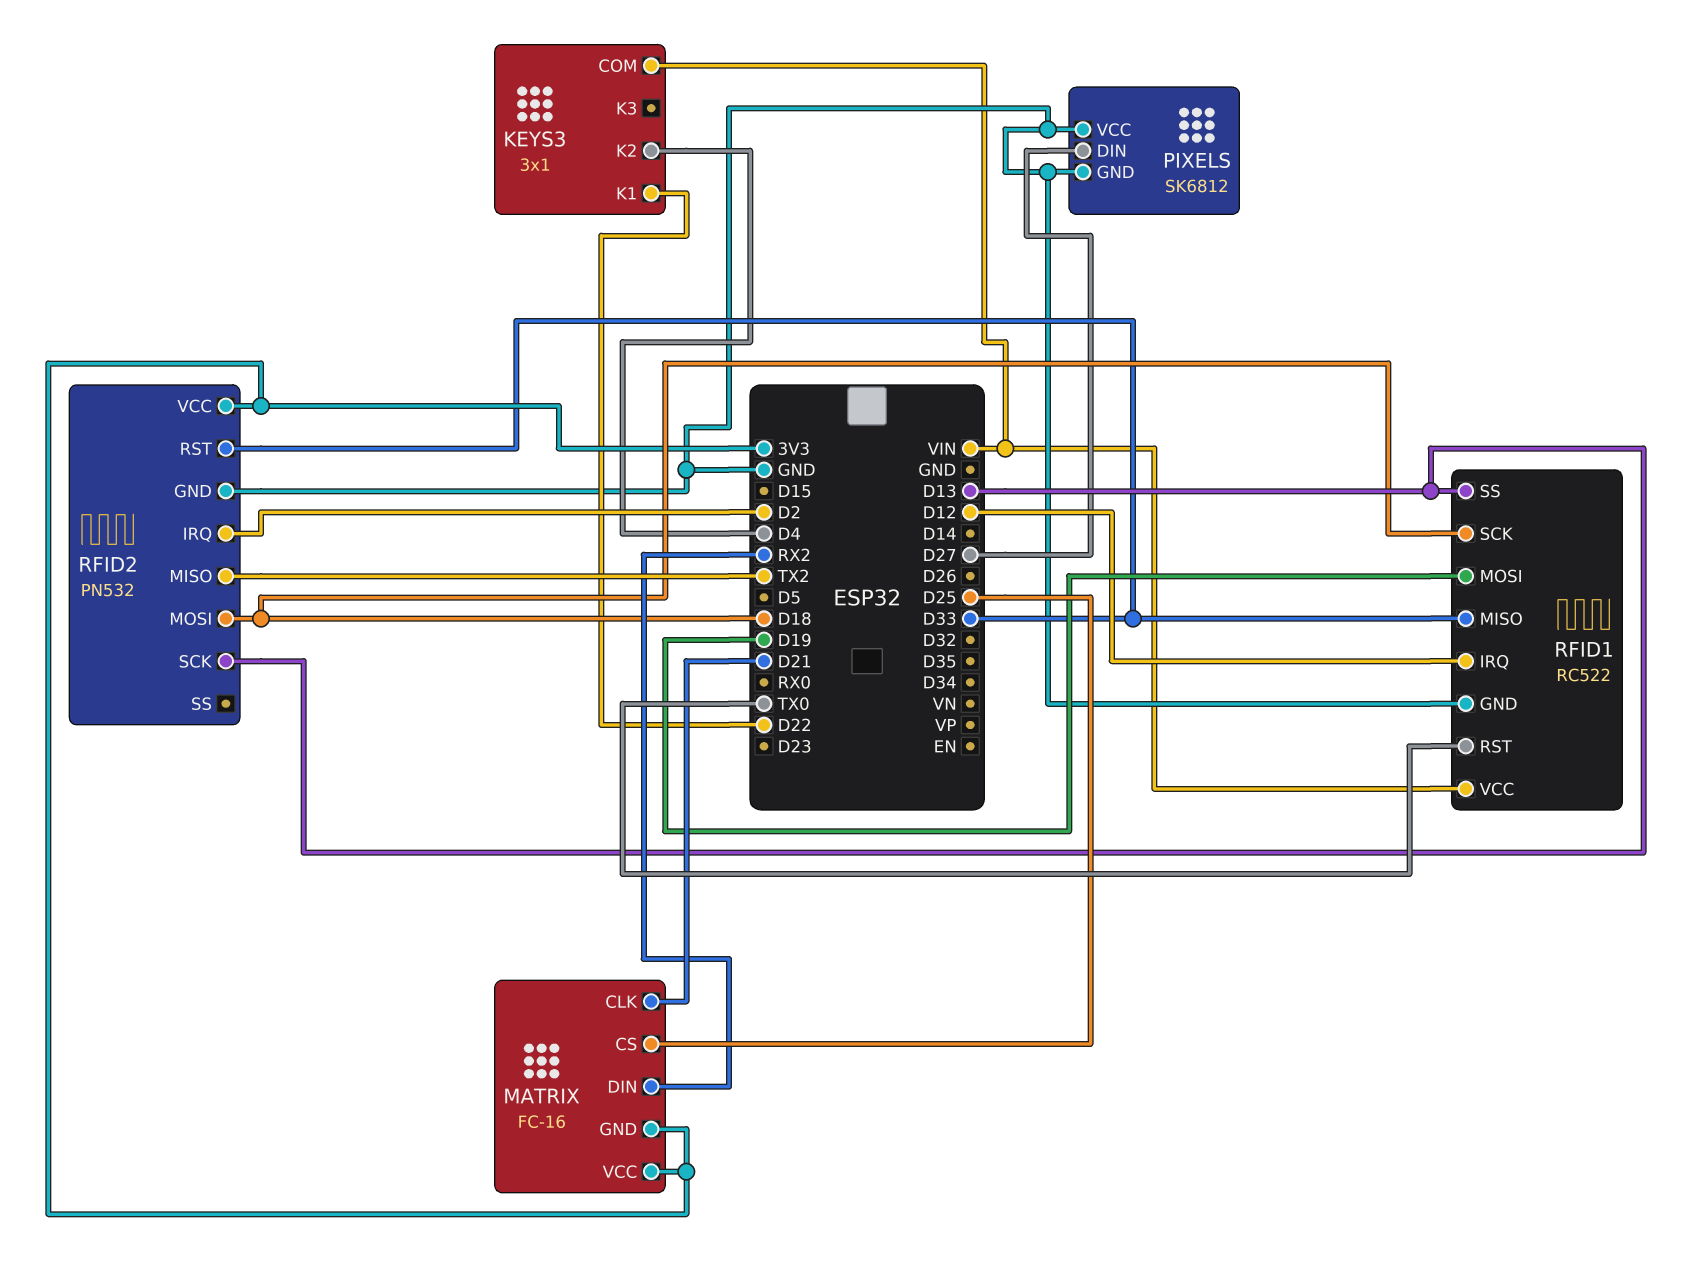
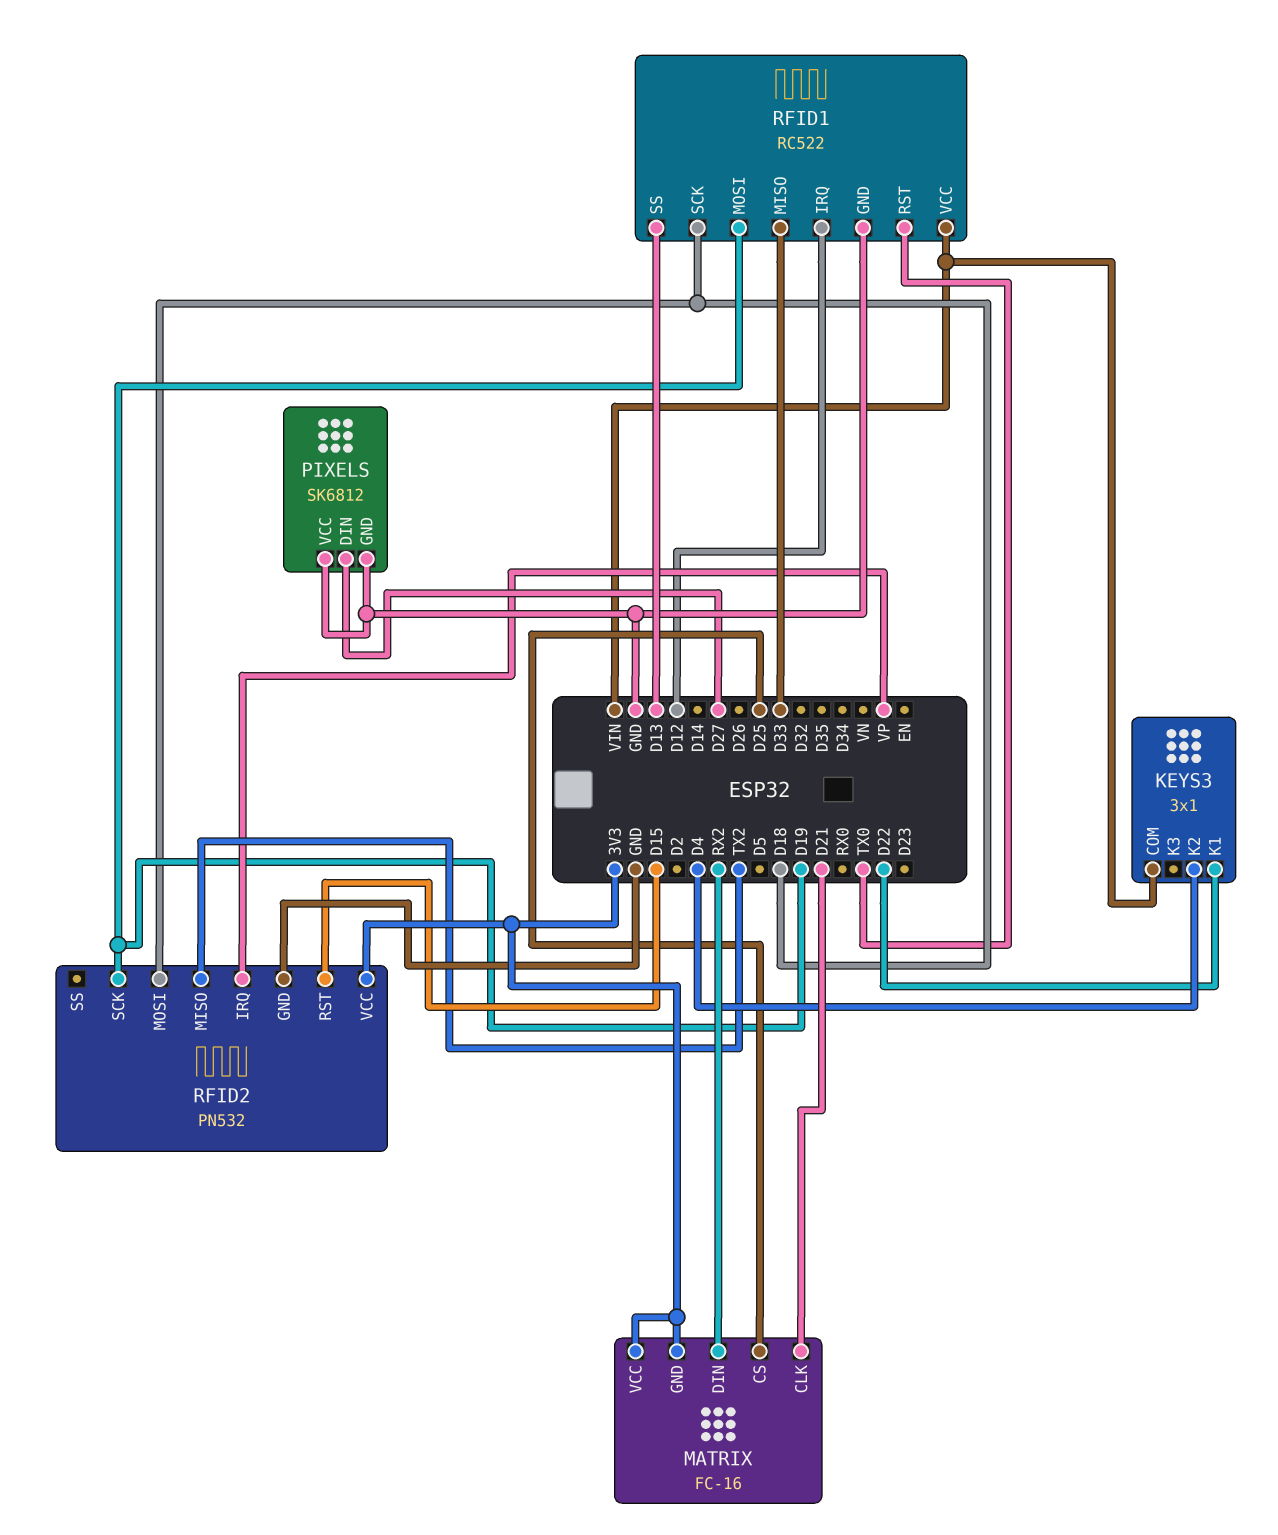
RFID2 pin IRQ: D2 -> VP
RFID2 pin RST: D33 -> D15
RFID2 pin SCK: D13 -> D19

